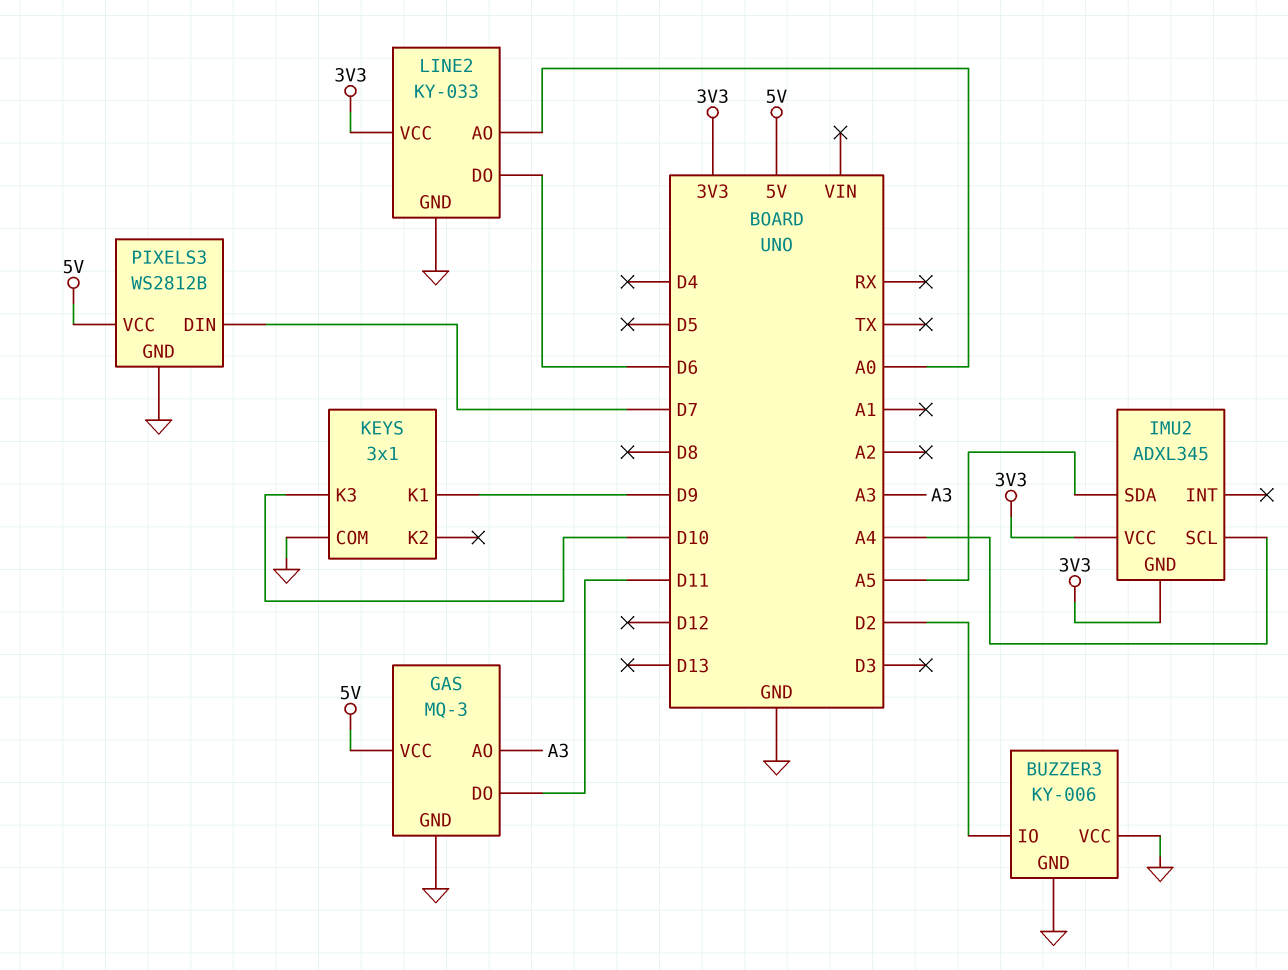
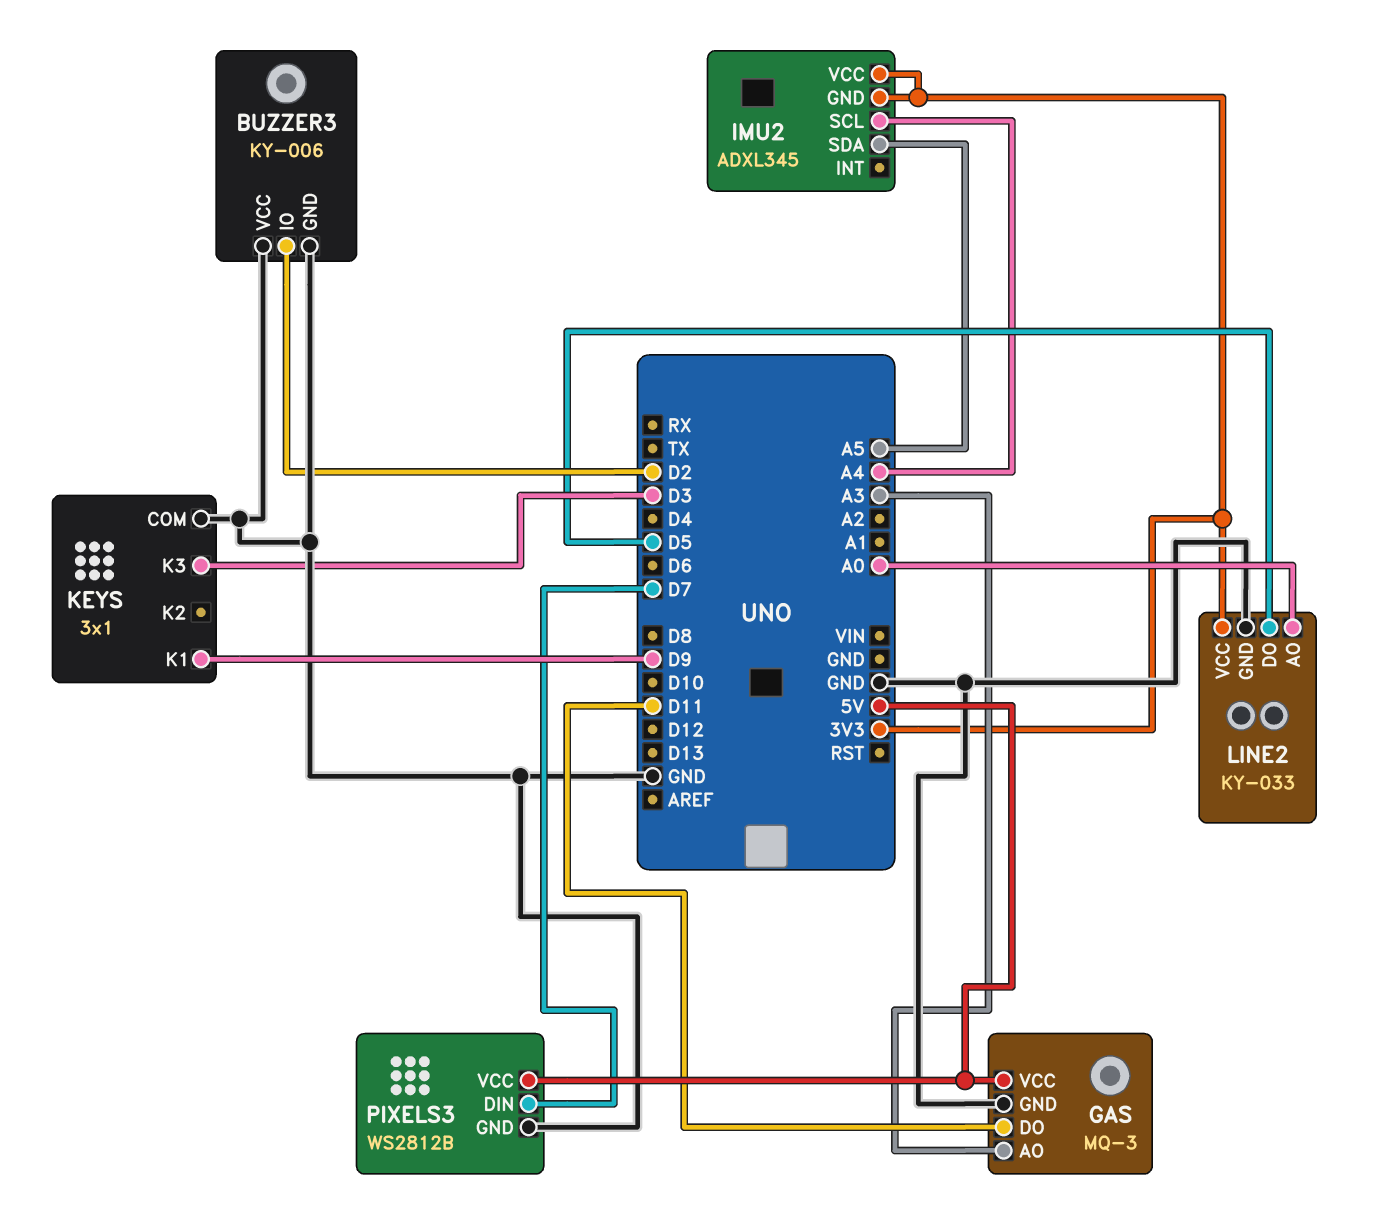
KEYS pin K3: D10 -> D3
LINE2 pin DO: D6 -> D5

